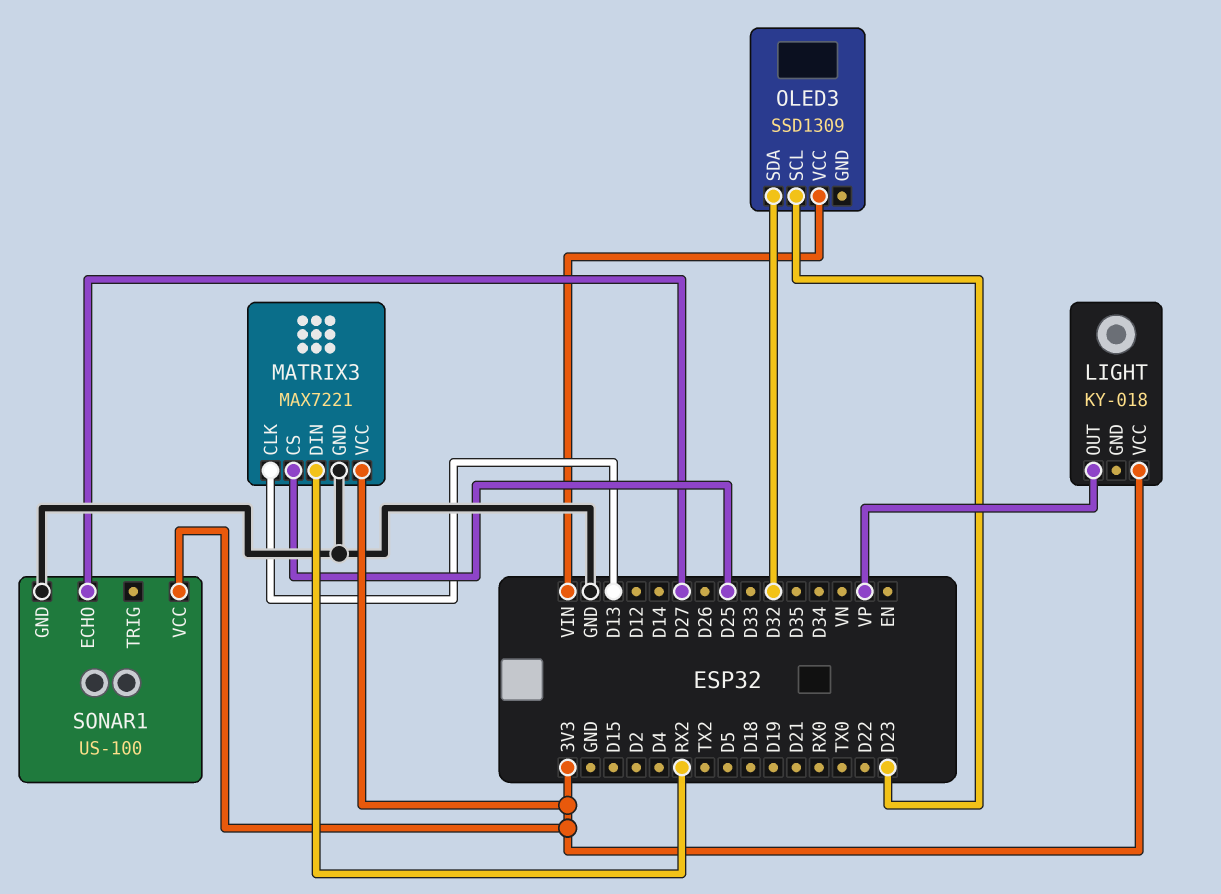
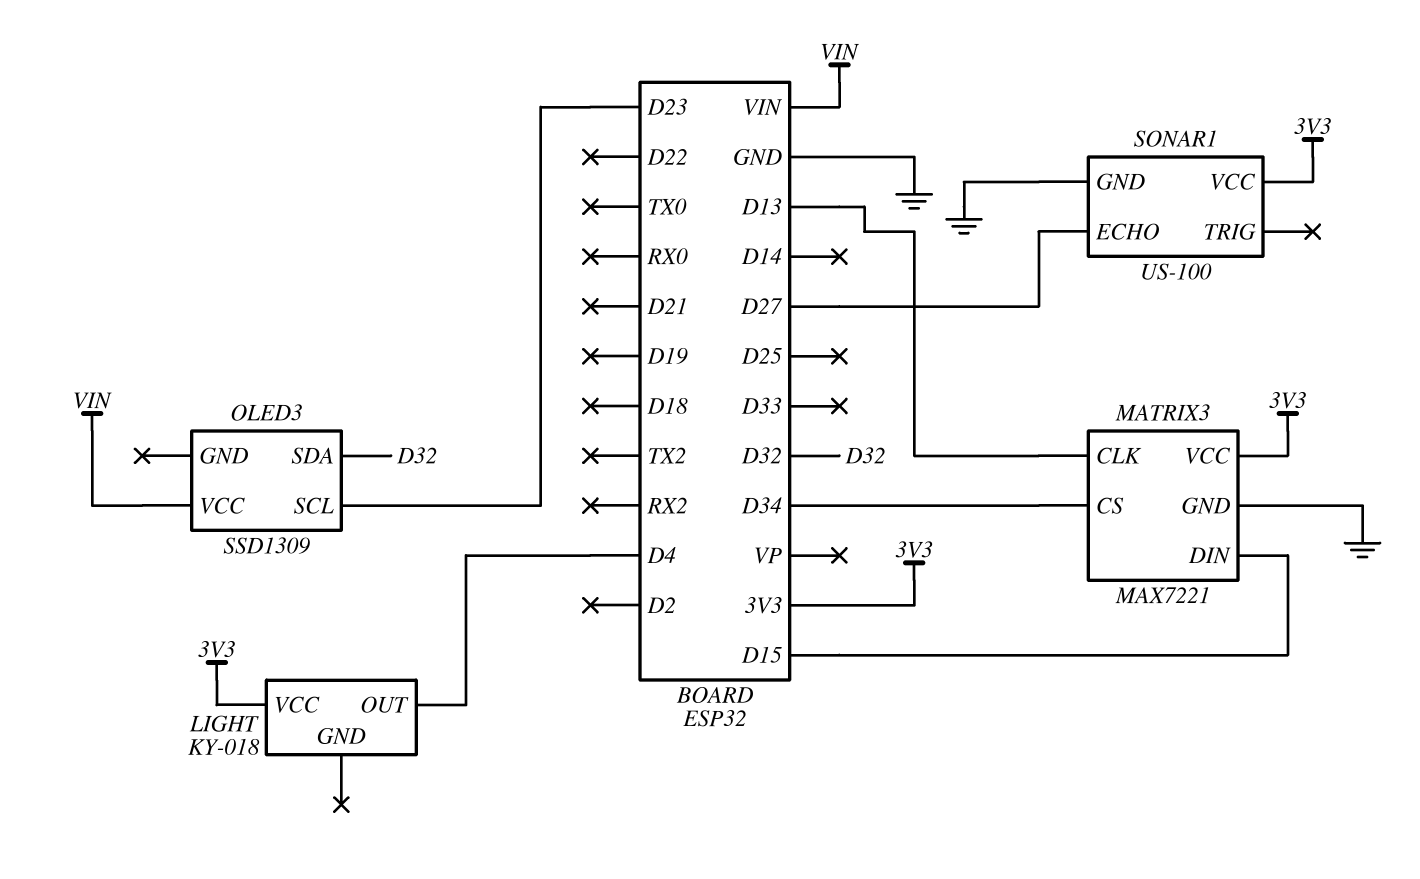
LIGHT pin OUT: VP -> D4
MATRIX3 pin CS: D25 -> D34
MATRIX3 pin DIN: RX2 -> D15

